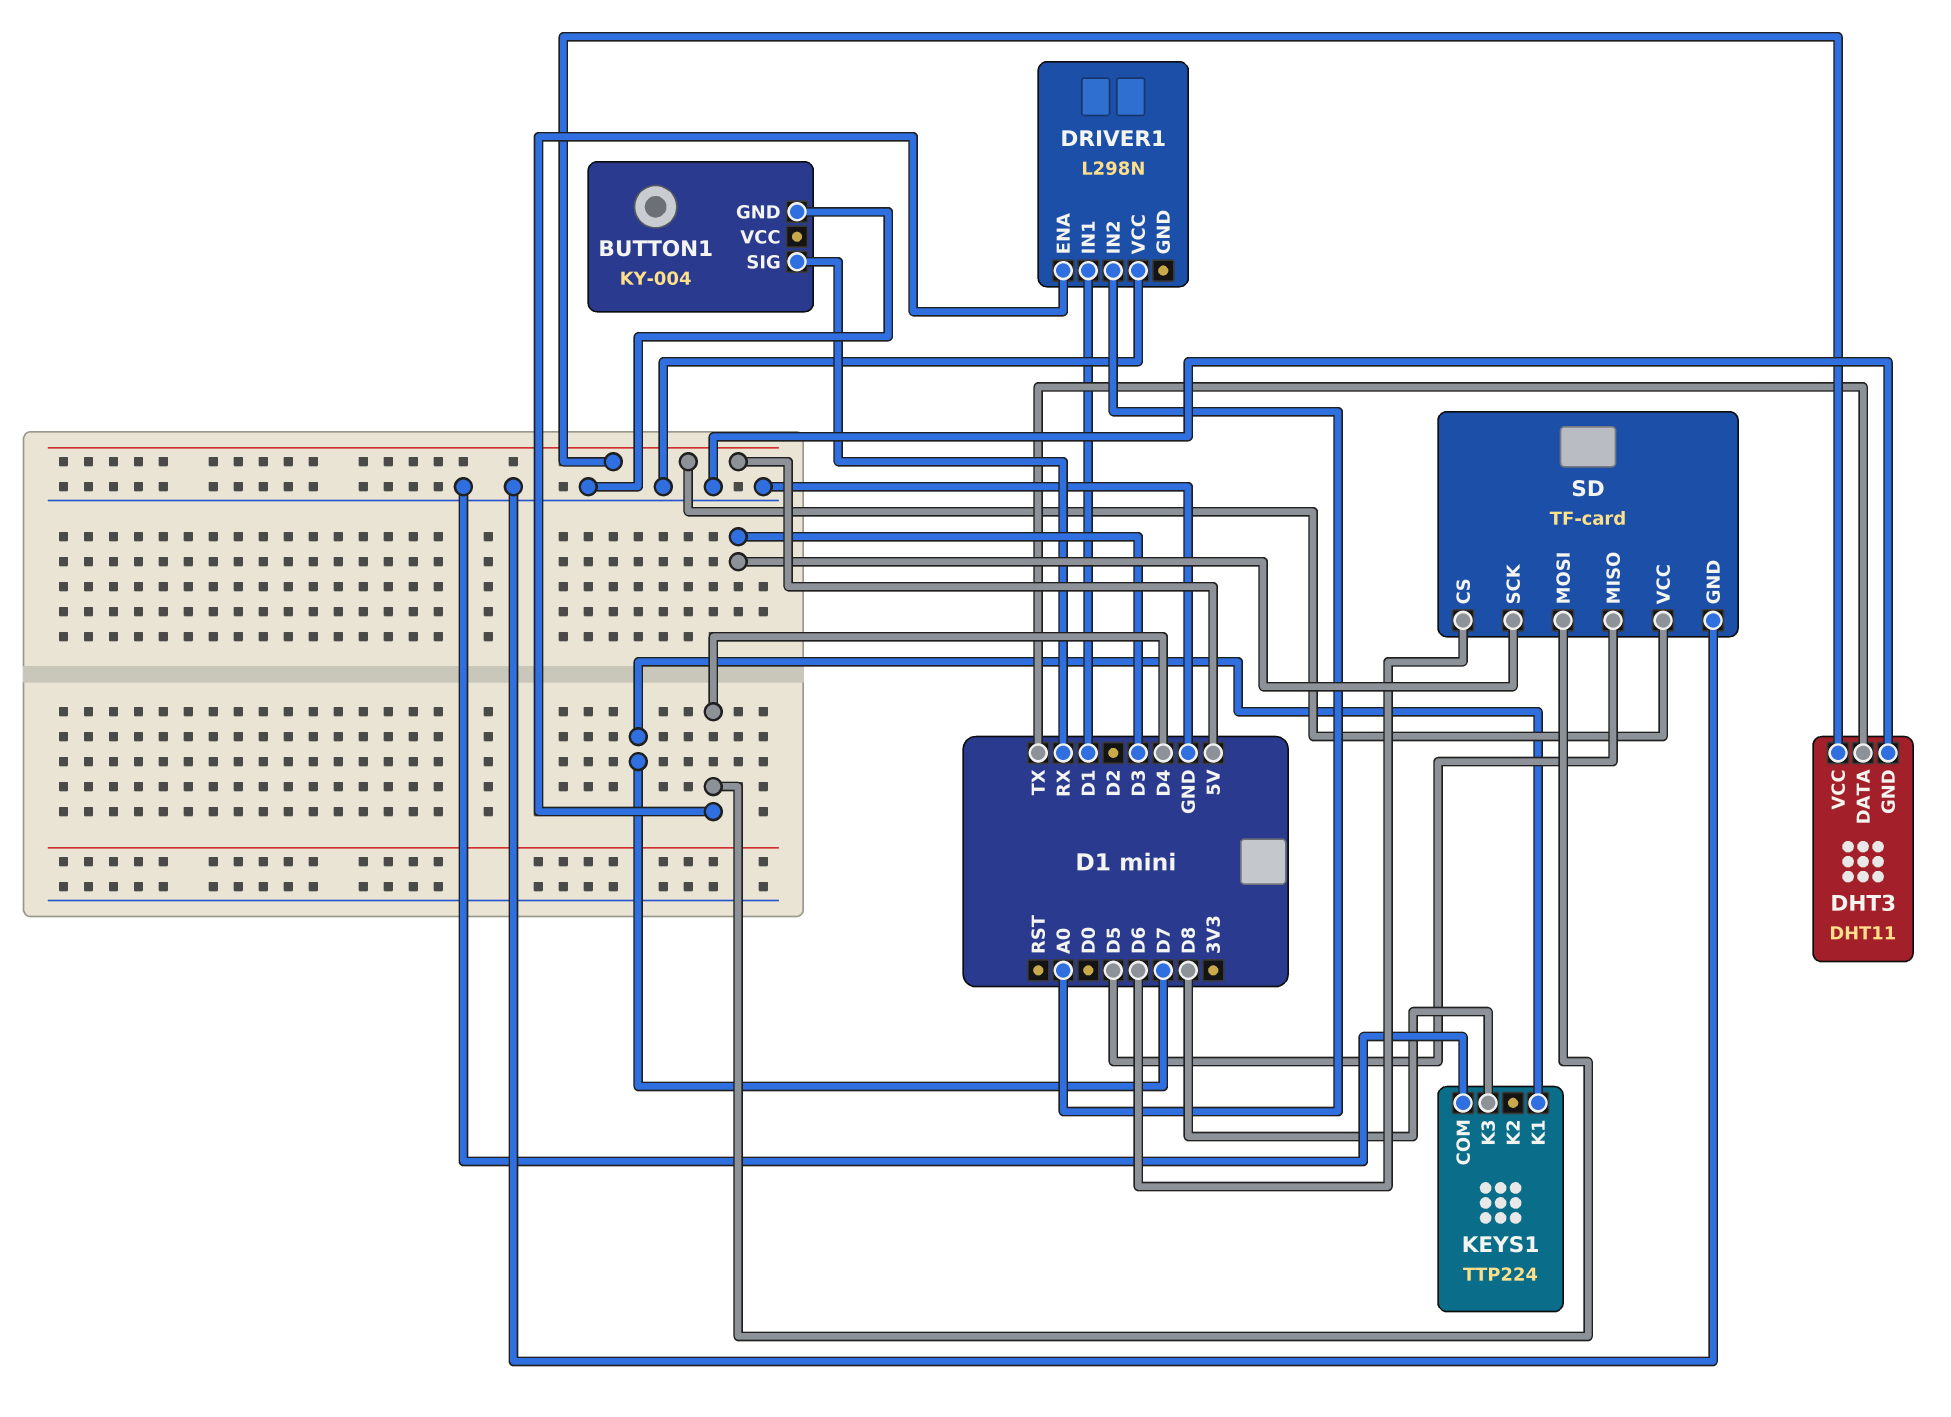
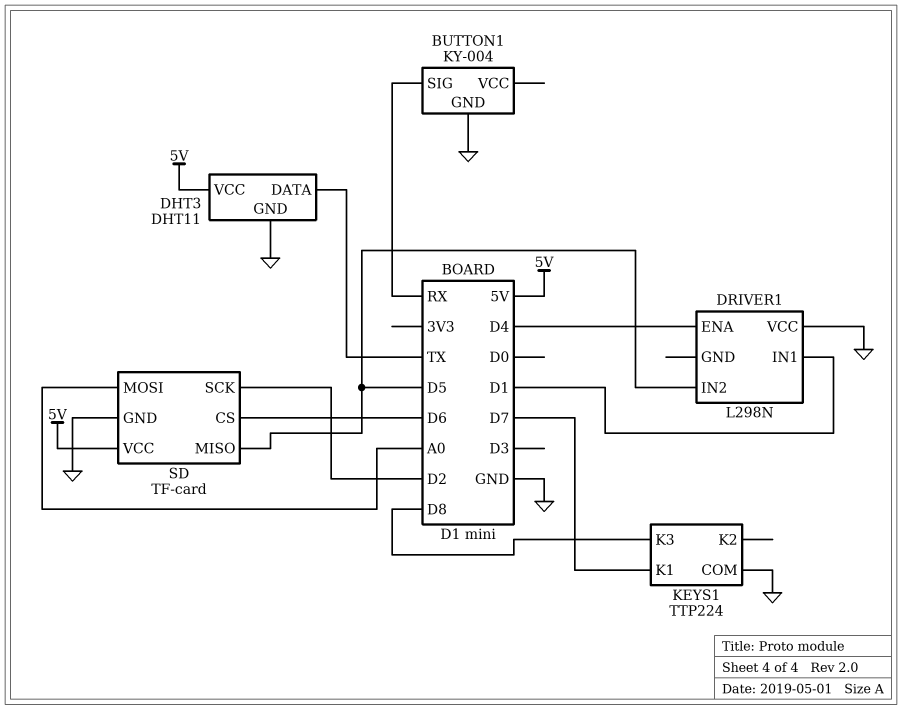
DRIVER1 pin IN2: A0 -> D5
SD pin MOSI: D4 -> A0
SD pin SCK: D3 -> D2

